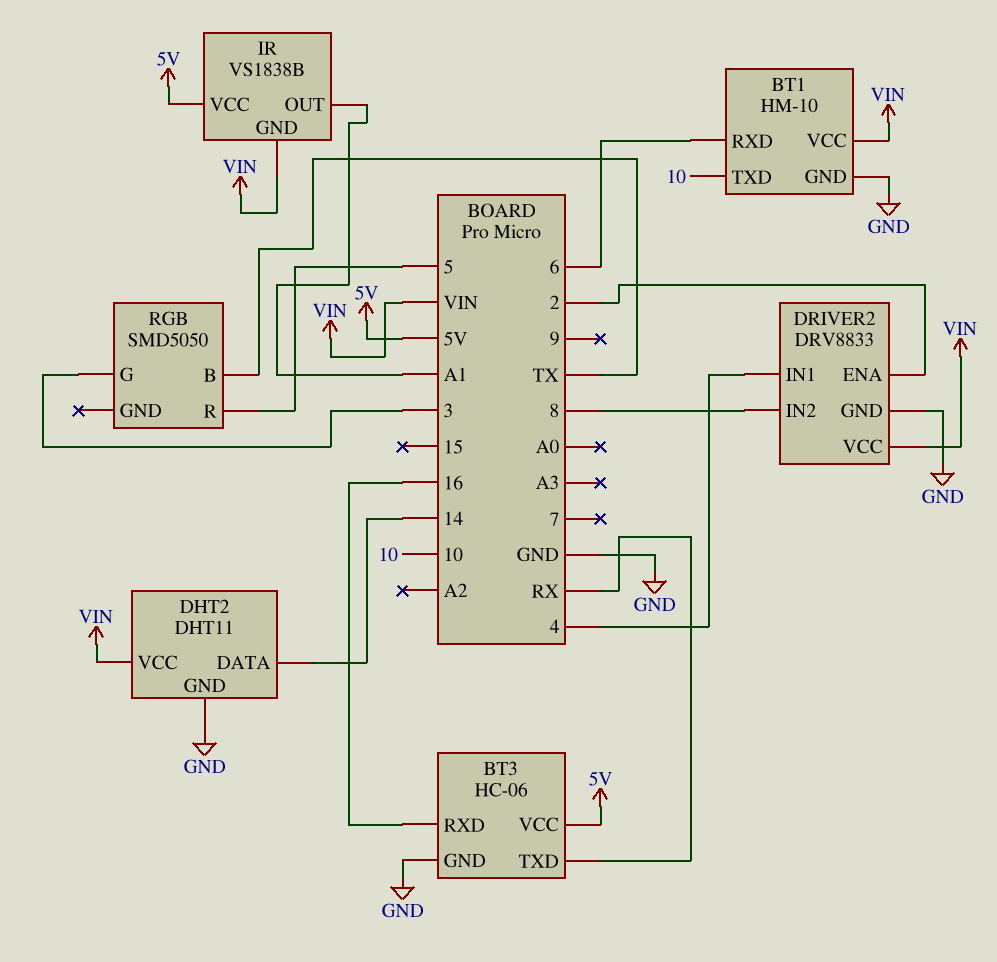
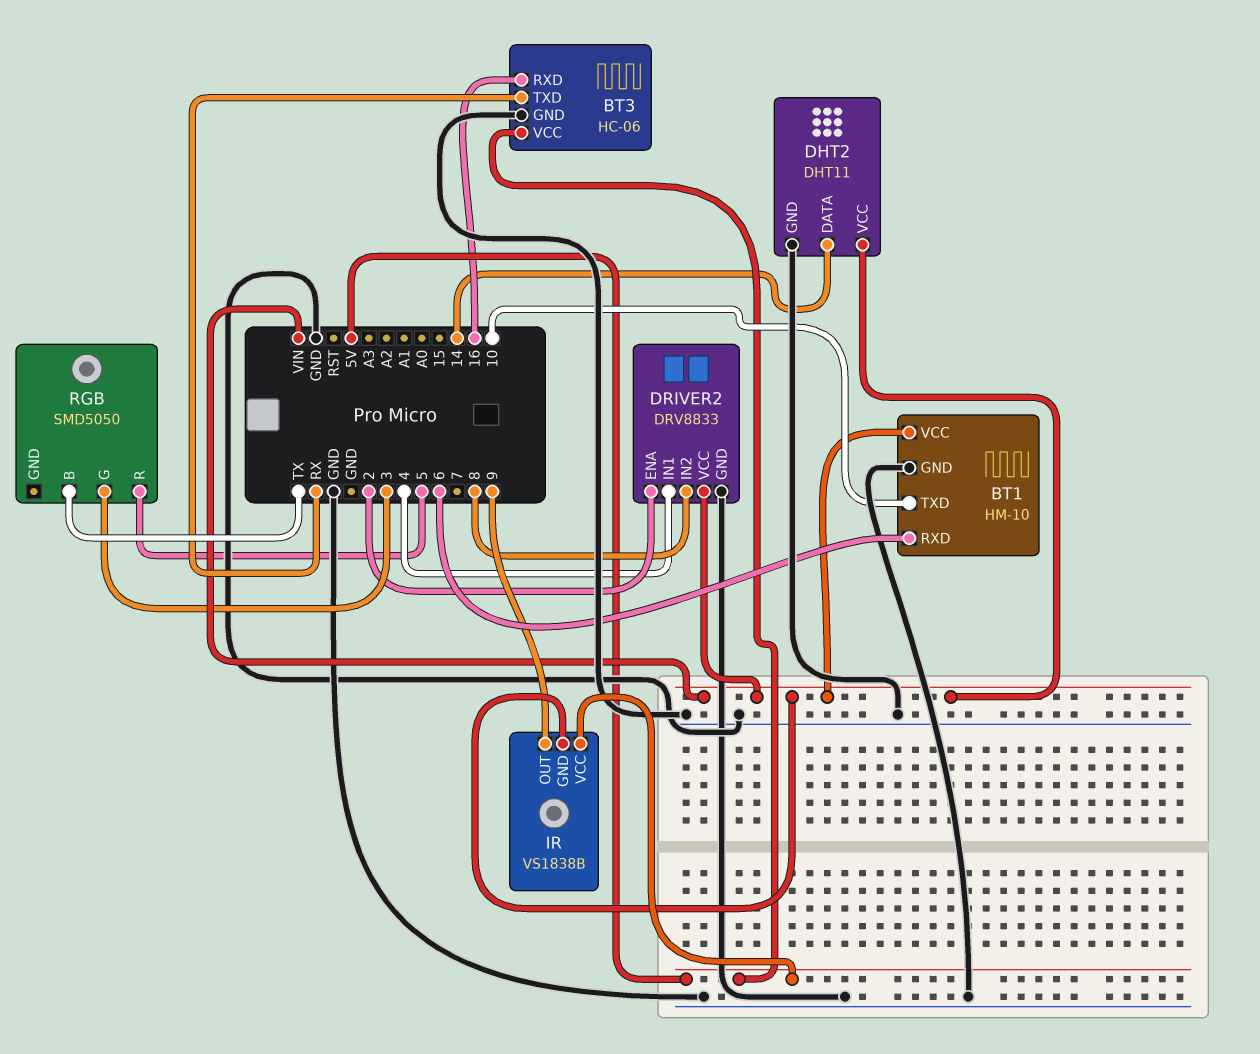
IR pin OUT: A1 -> 9

